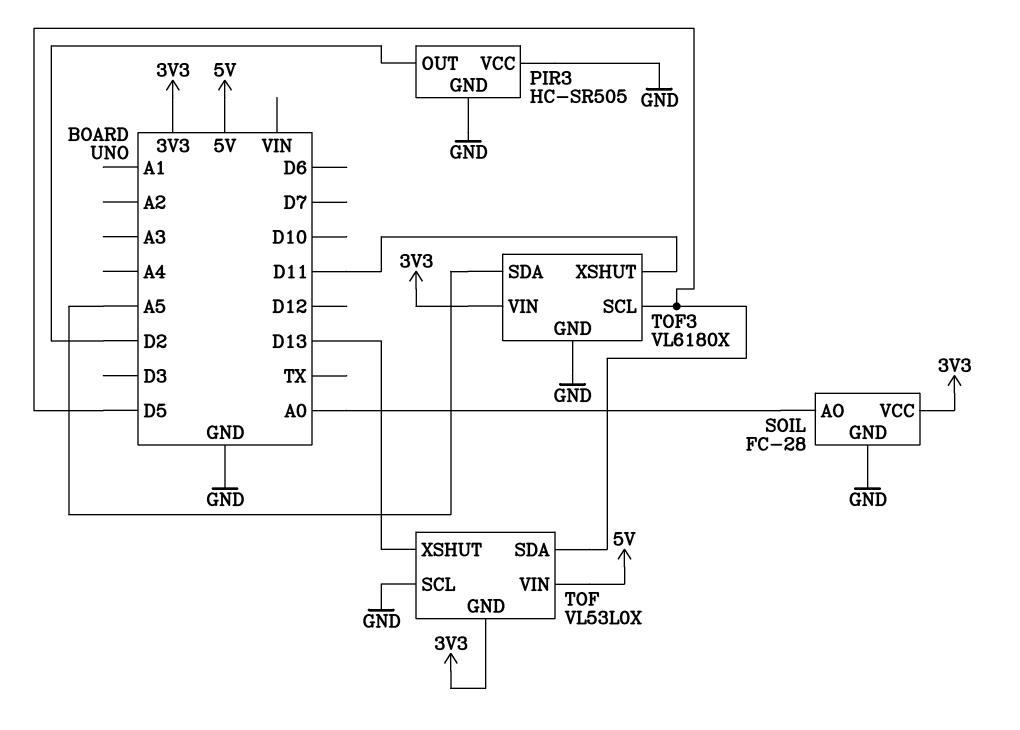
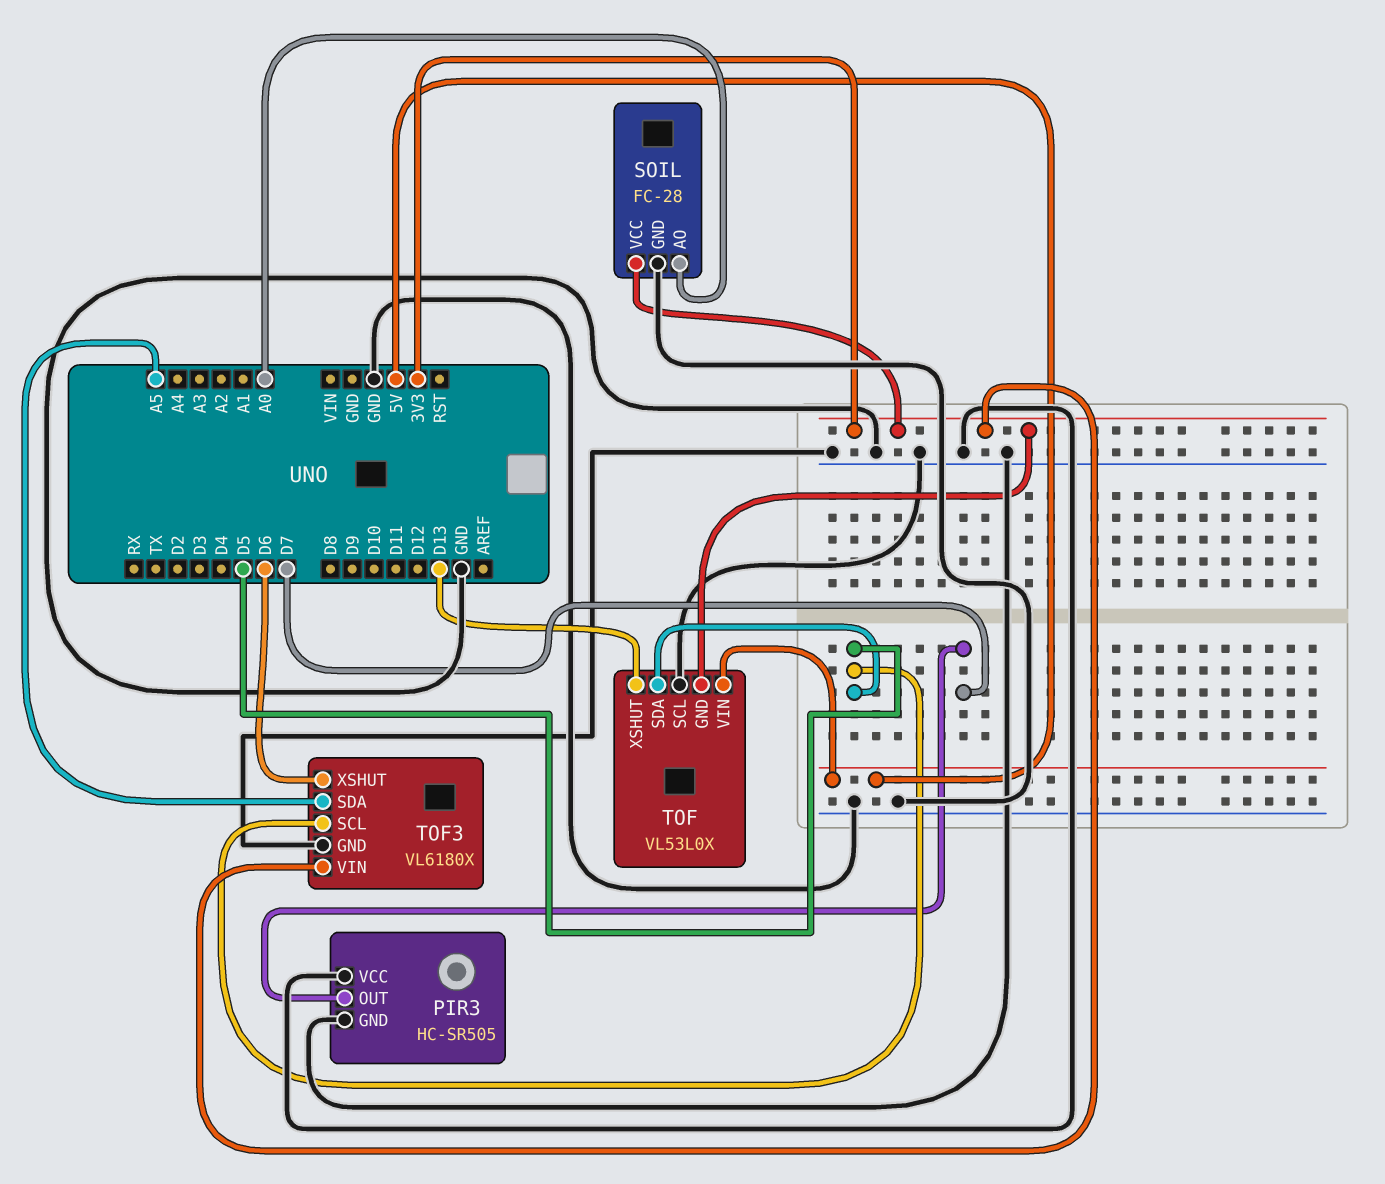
PIR3 pin OUT: D2 -> D7
TOF3 pin XSHUT: D11 -> D6

